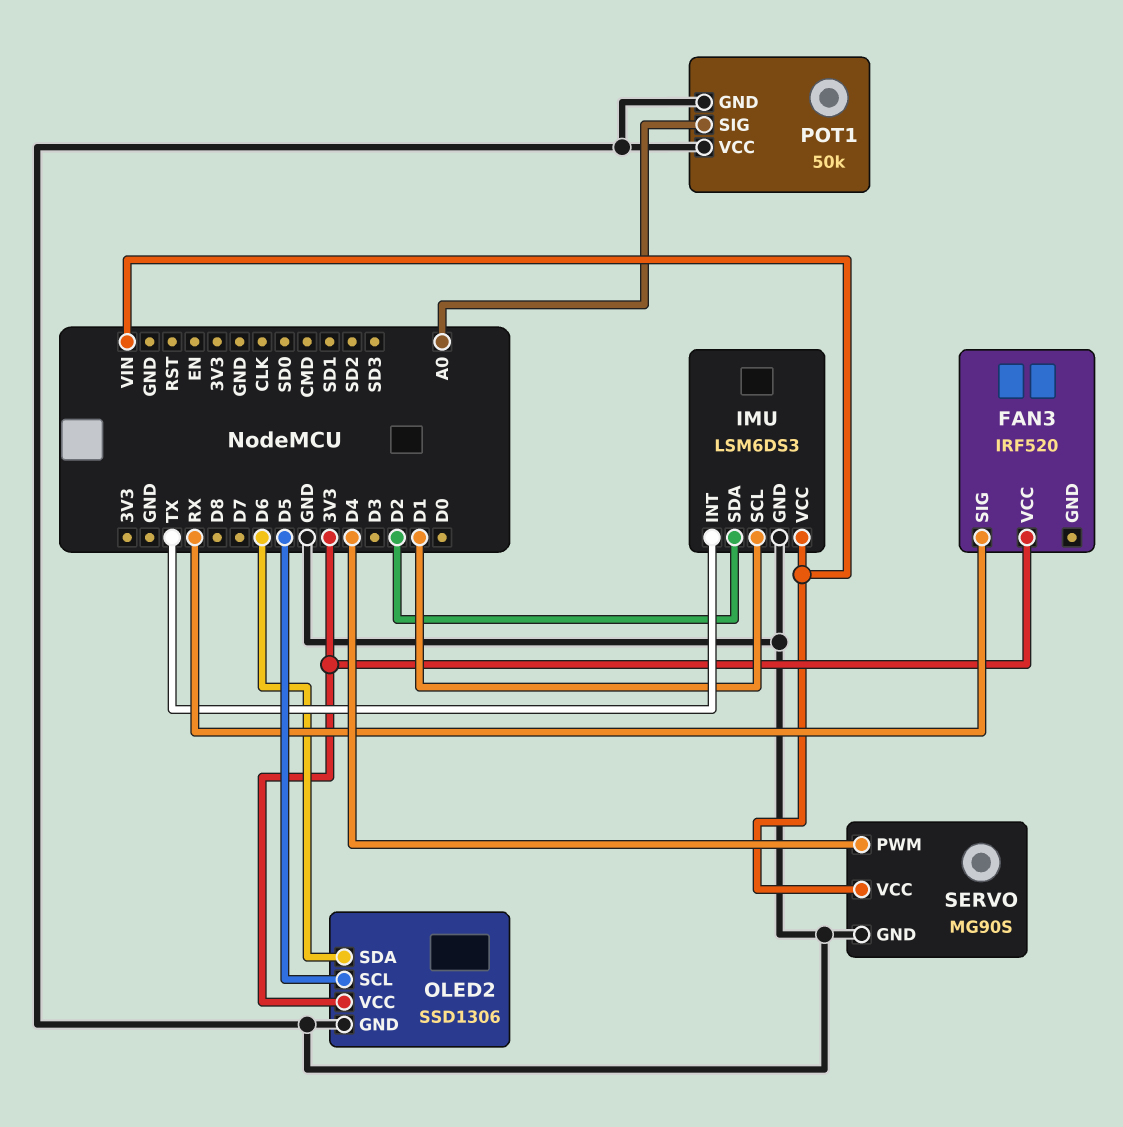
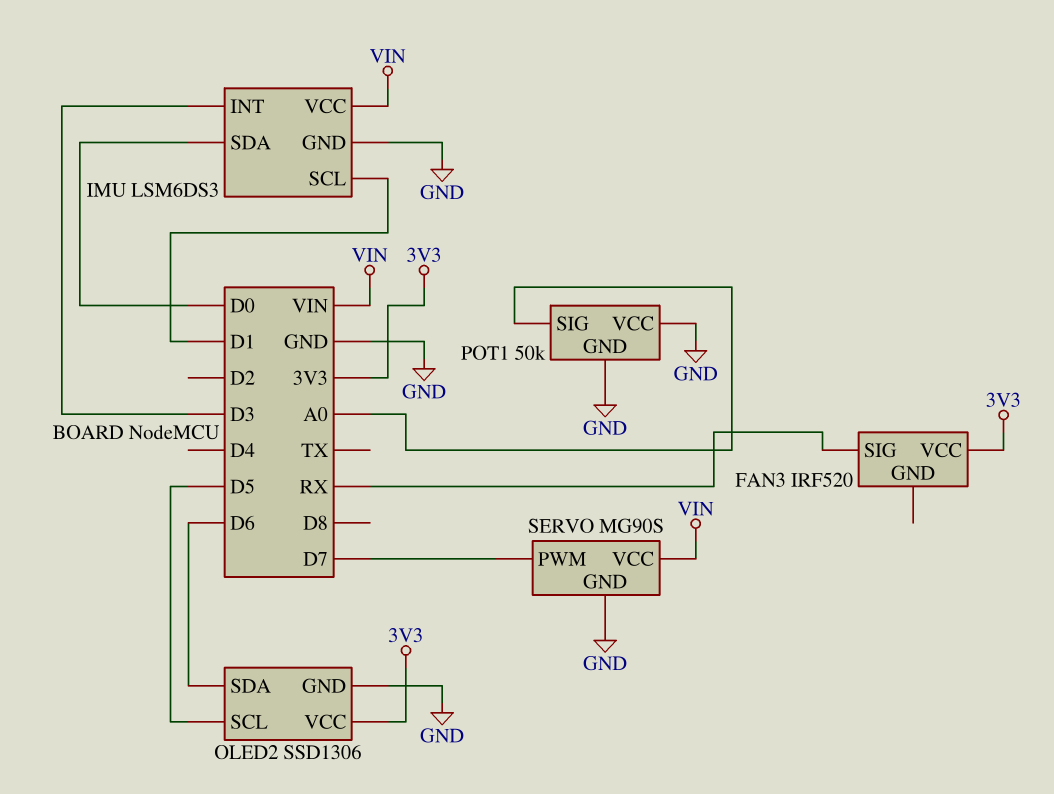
IMU pin INT: TX -> D3
IMU pin SDA: D2 -> D0
SERVO pin PWM: D4 -> D7

